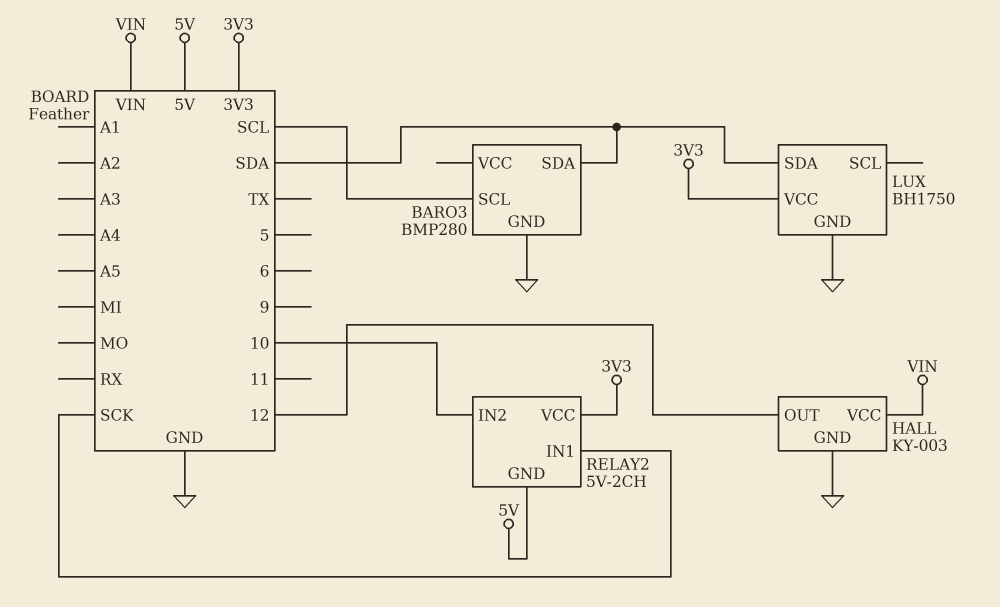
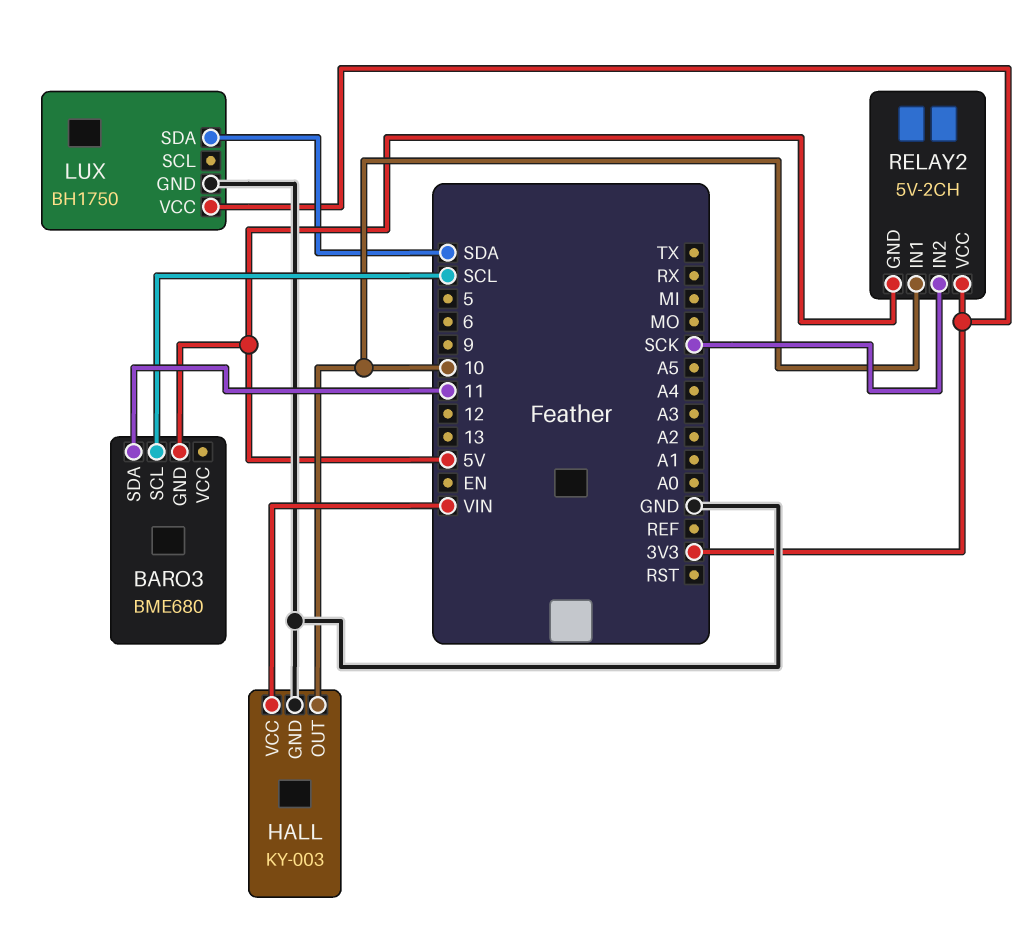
BARO3: BMP280 -> BME680
BARO3 pin GND: GND -> 5V
BARO3 pin SDA: SDA -> 11
HALL pin OUT: 12 -> 10
RELAY2 pin IN1: SCK -> 10
RELAY2 pin IN2: 10 -> SCK

